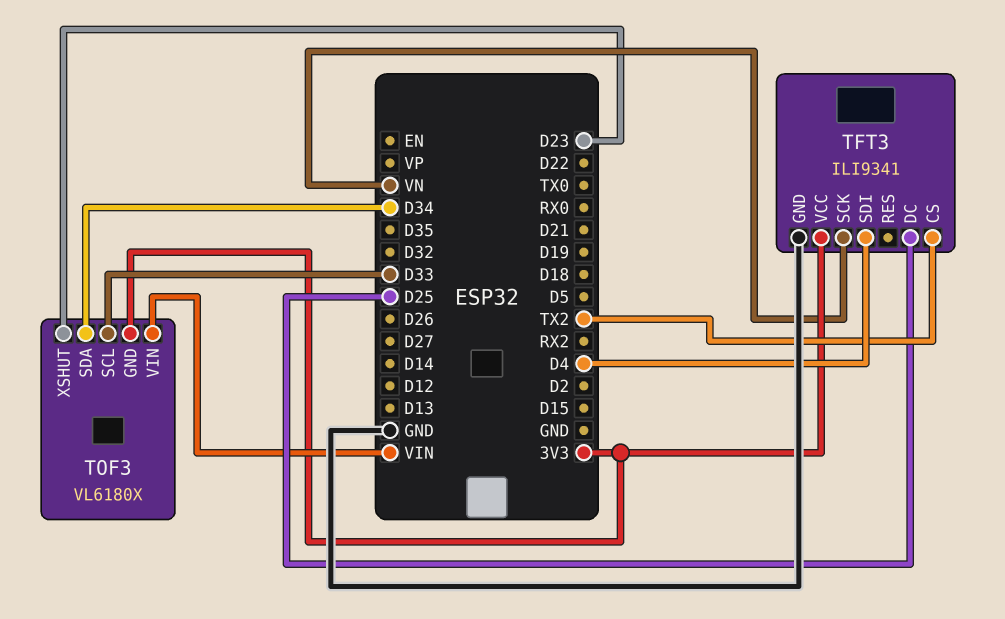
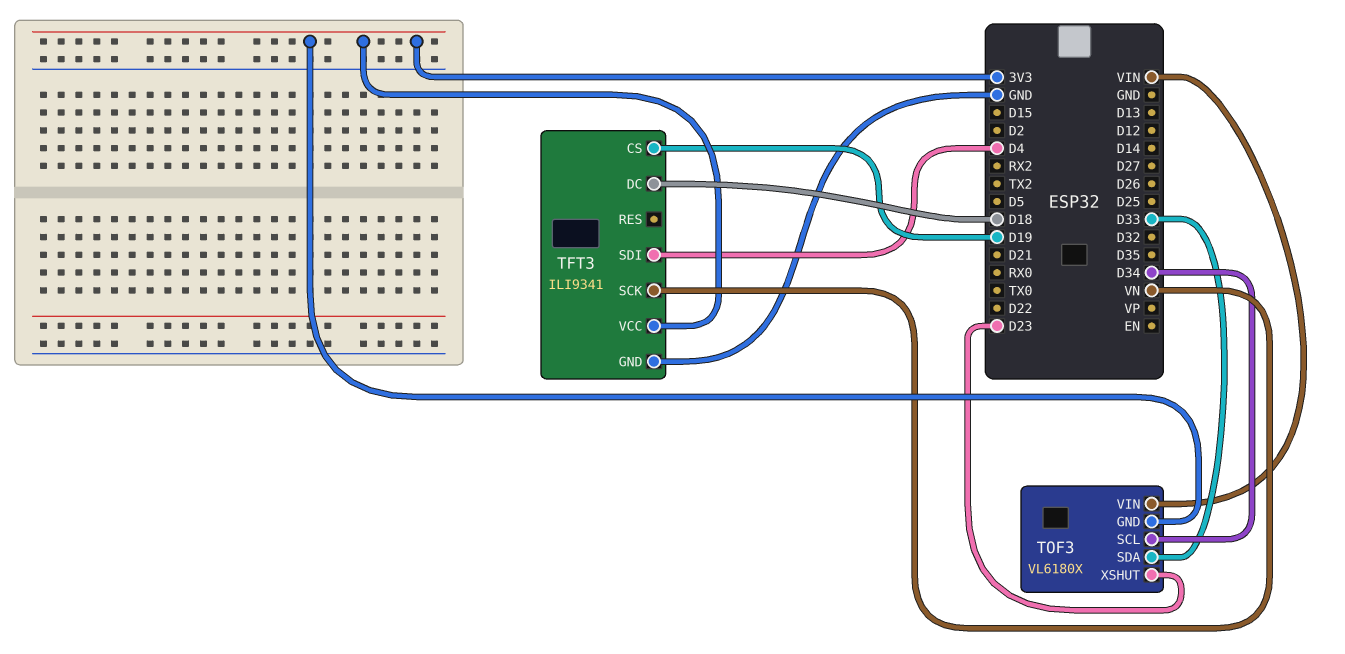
TFT3 pin CS: TX2 -> D19
TFT3 pin DC: D25 -> D18
TOF3 pin SCL: D33 -> D34
TOF3 pin SDA: D34 -> D33

